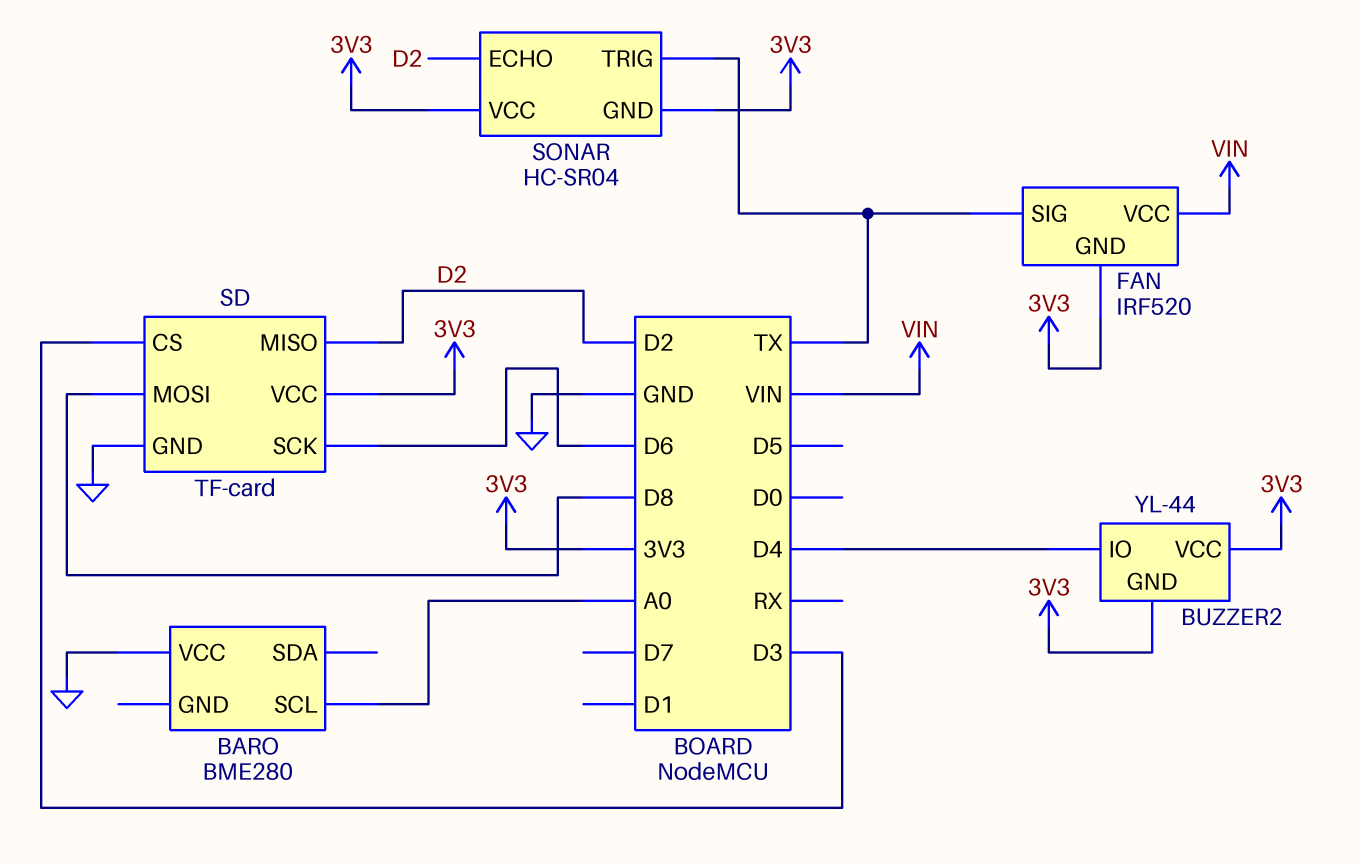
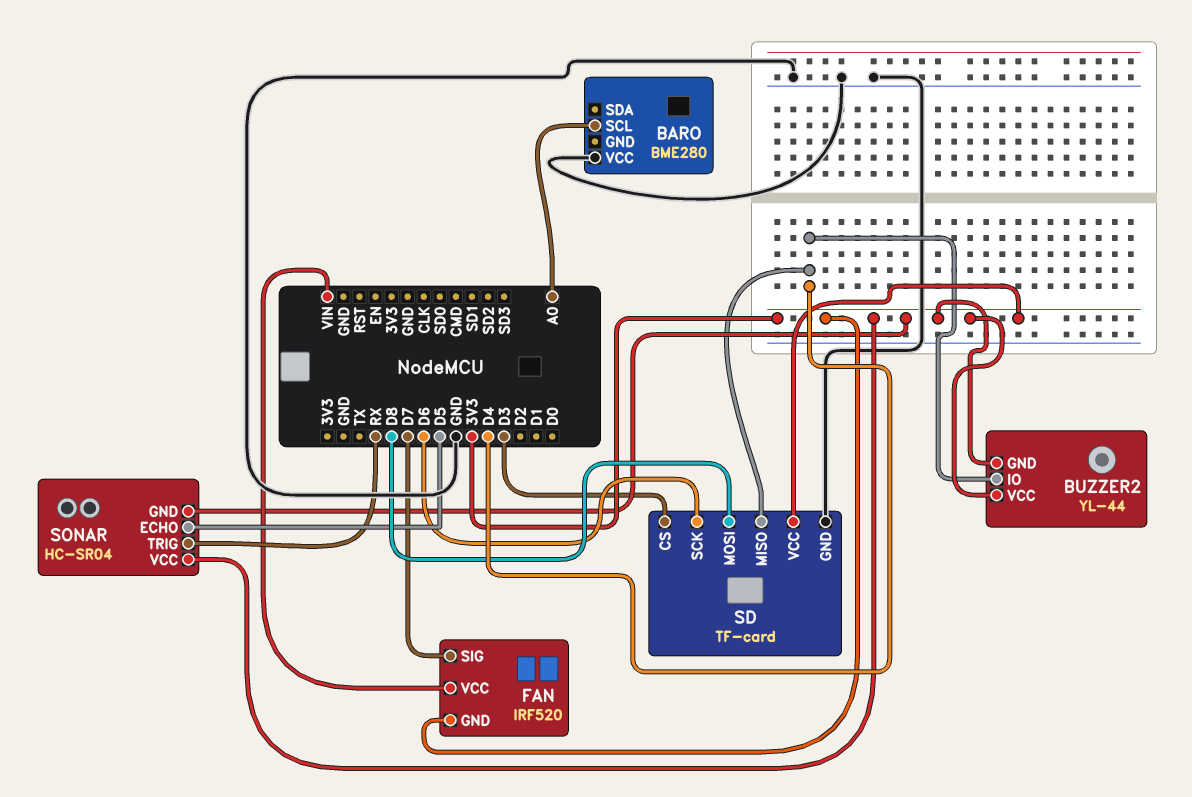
FAN pin SIG: TX -> D7
SD pin MISO: D2 -> D4
SONAR pin ECHO: D2 -> D5
SONAR pin TRIG: TX -> RX

